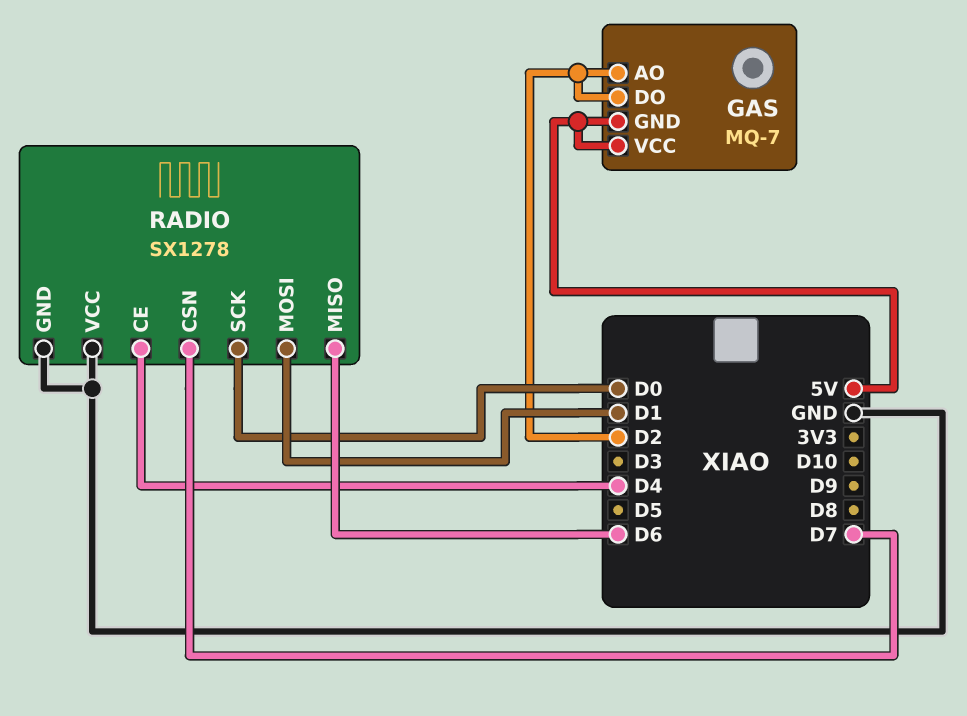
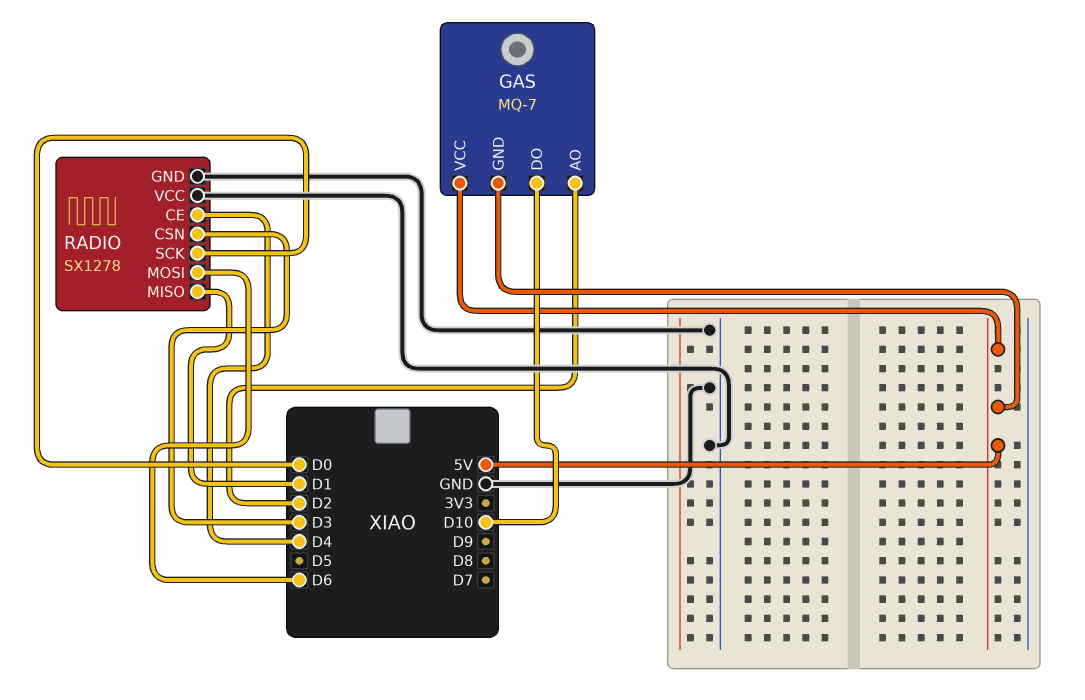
GAS pin DO: D2 -> D10
RADIO pin CSN: D7 -> D3
RADIO pin MISO: D6 -> D1
RADIO pin MOSI: D1 -> D6

